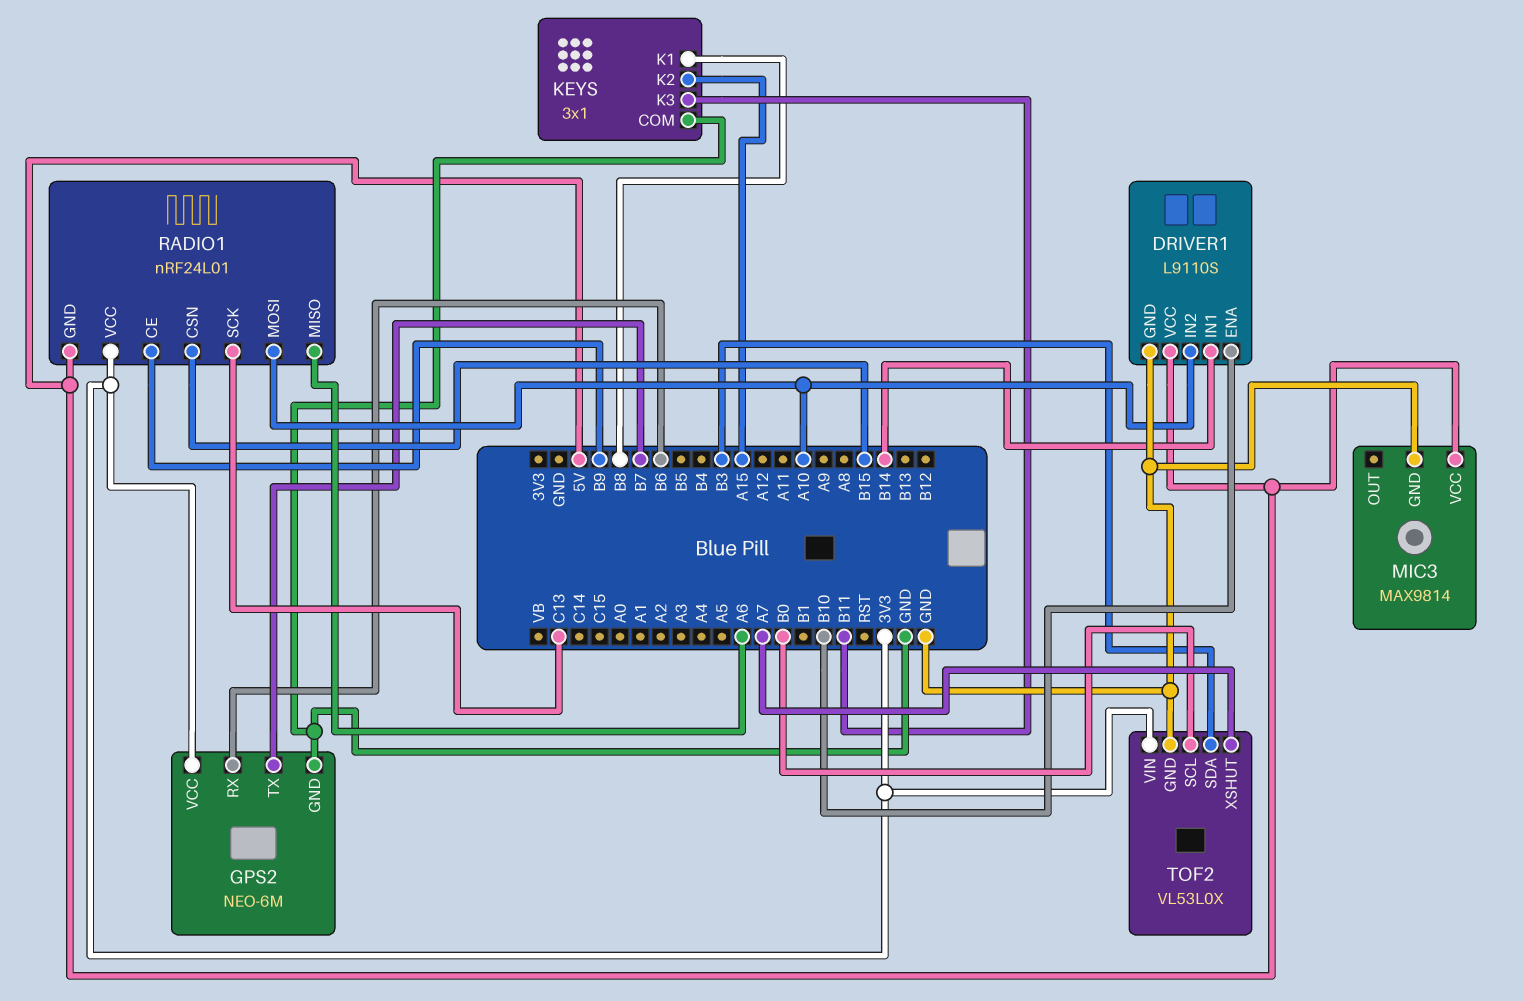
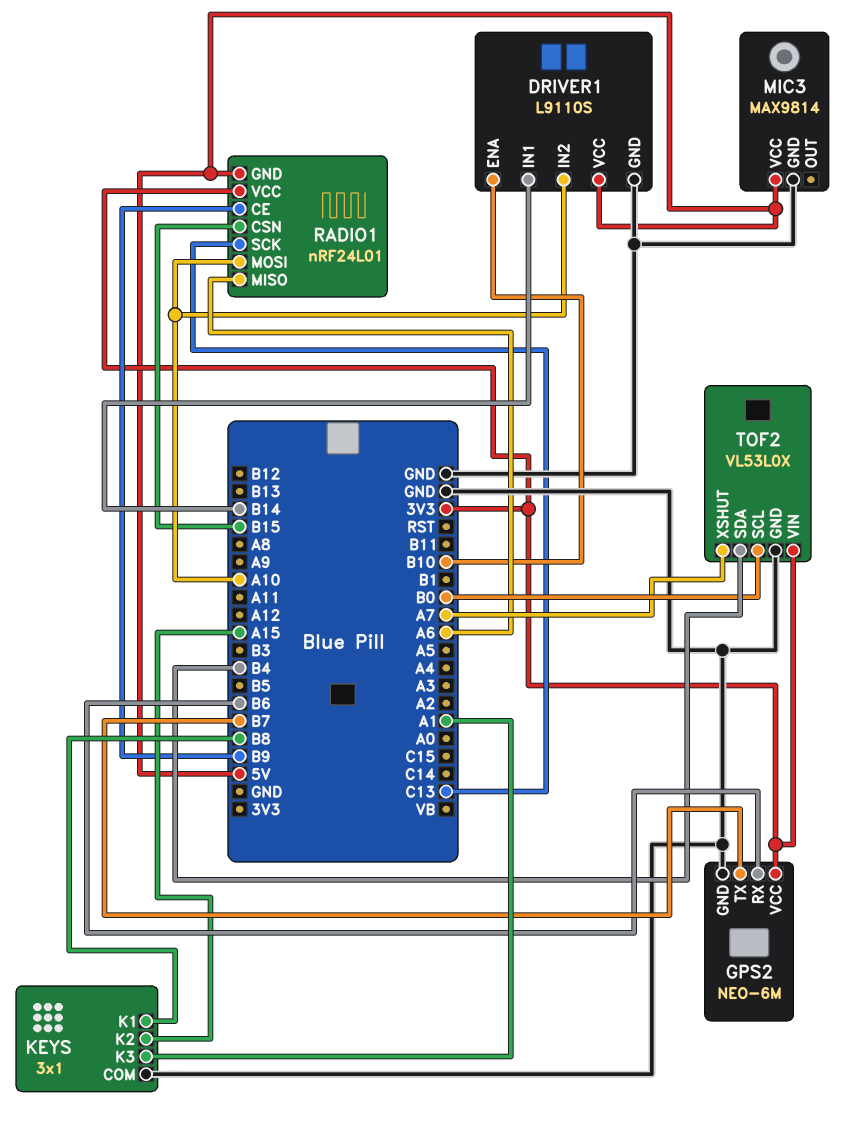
KEYS pin K3: B11 -> A1
TOF2 pin SDA: B3 -> B4

